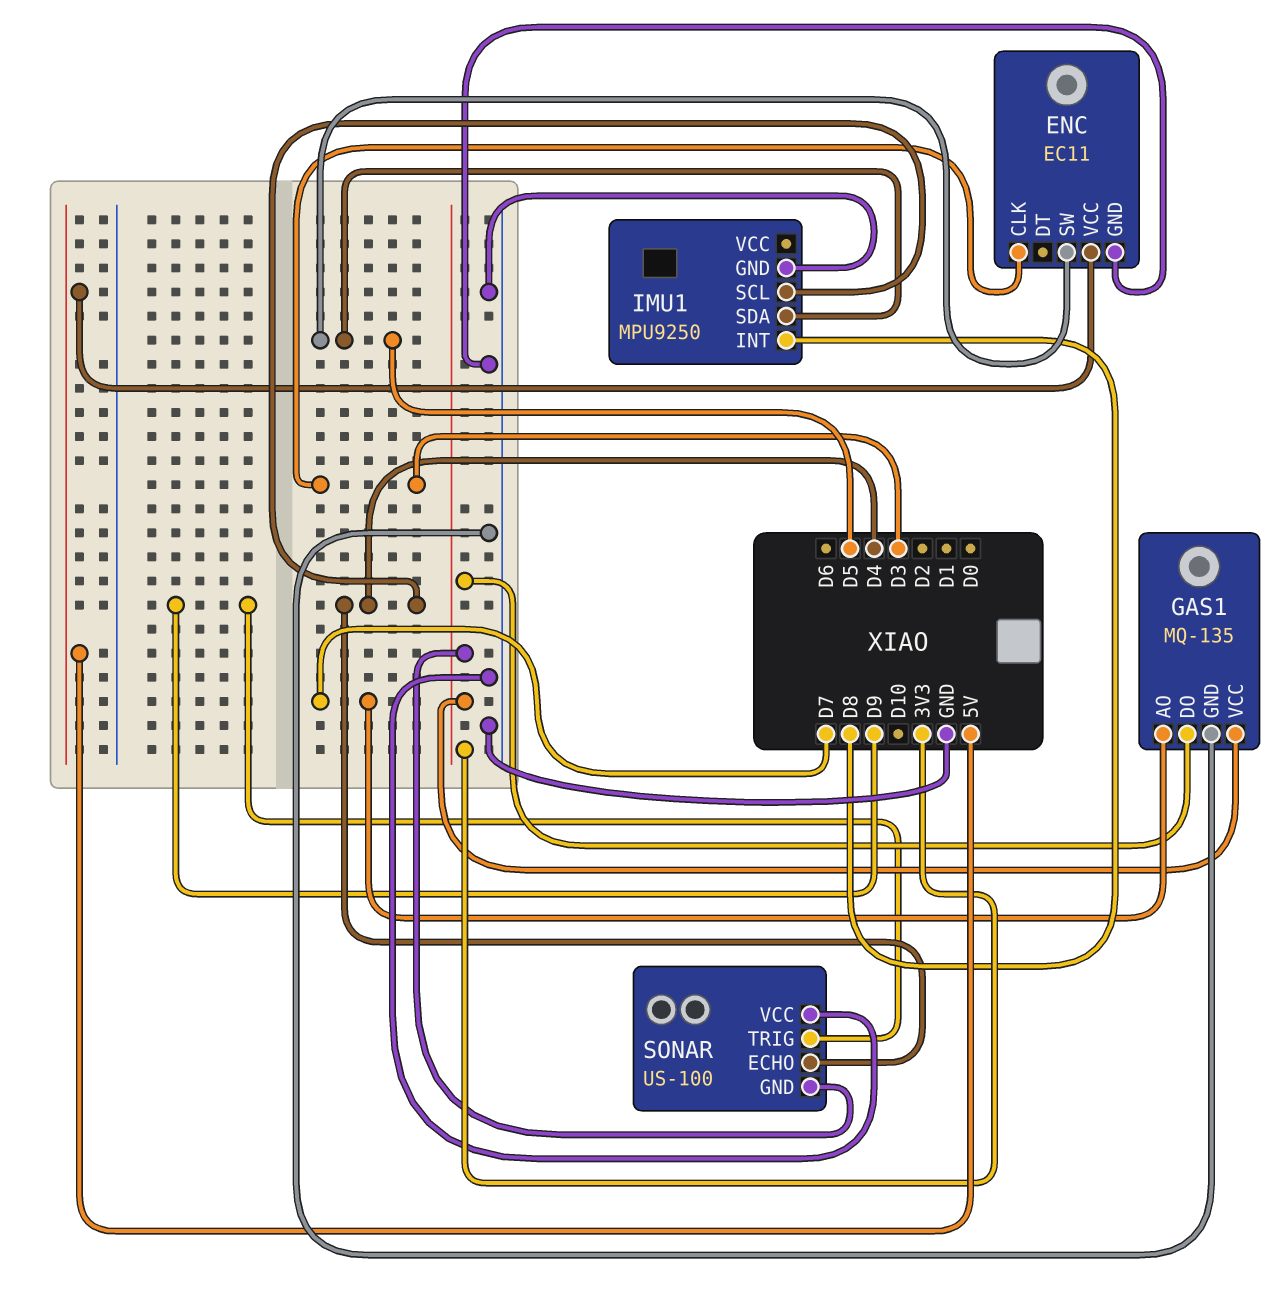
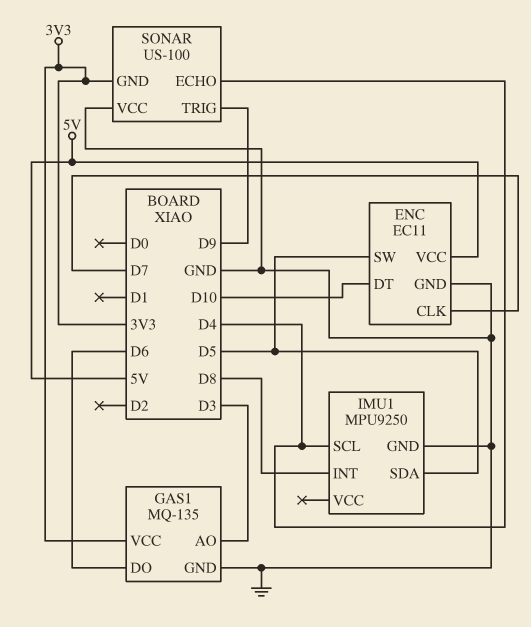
ENC pin CLK: D3 -> D7
ENC pin DT: none -> D10
GAS1 pin AO: D7 -> D3
GAS1 pin DO: 3V3 -> D6

